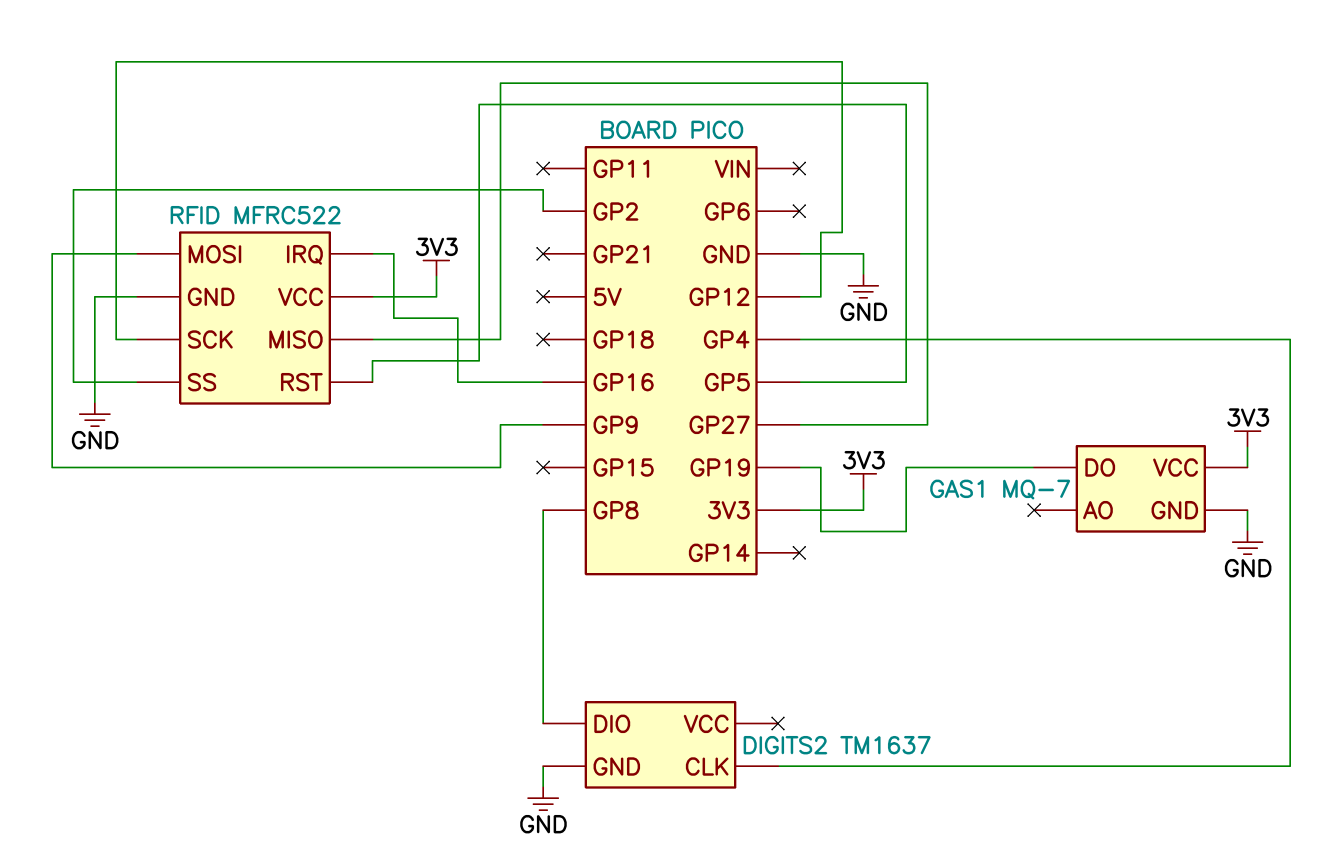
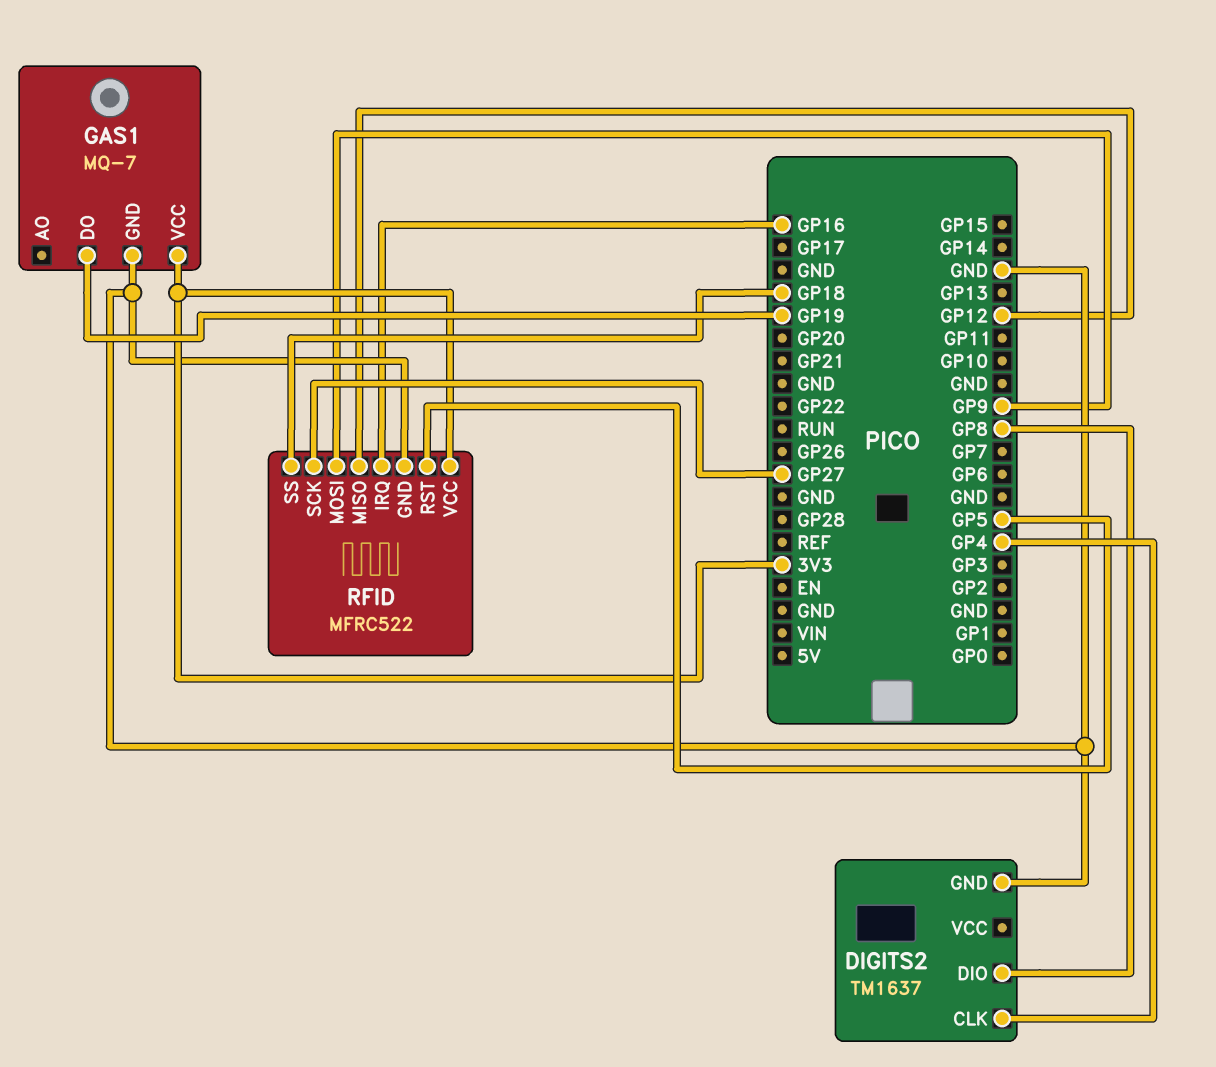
RFID pin MISO: GP27 -> GP12
RFID pin SCK: GP12 -> GP27
RFID pin SS: GP2 -> GP18

